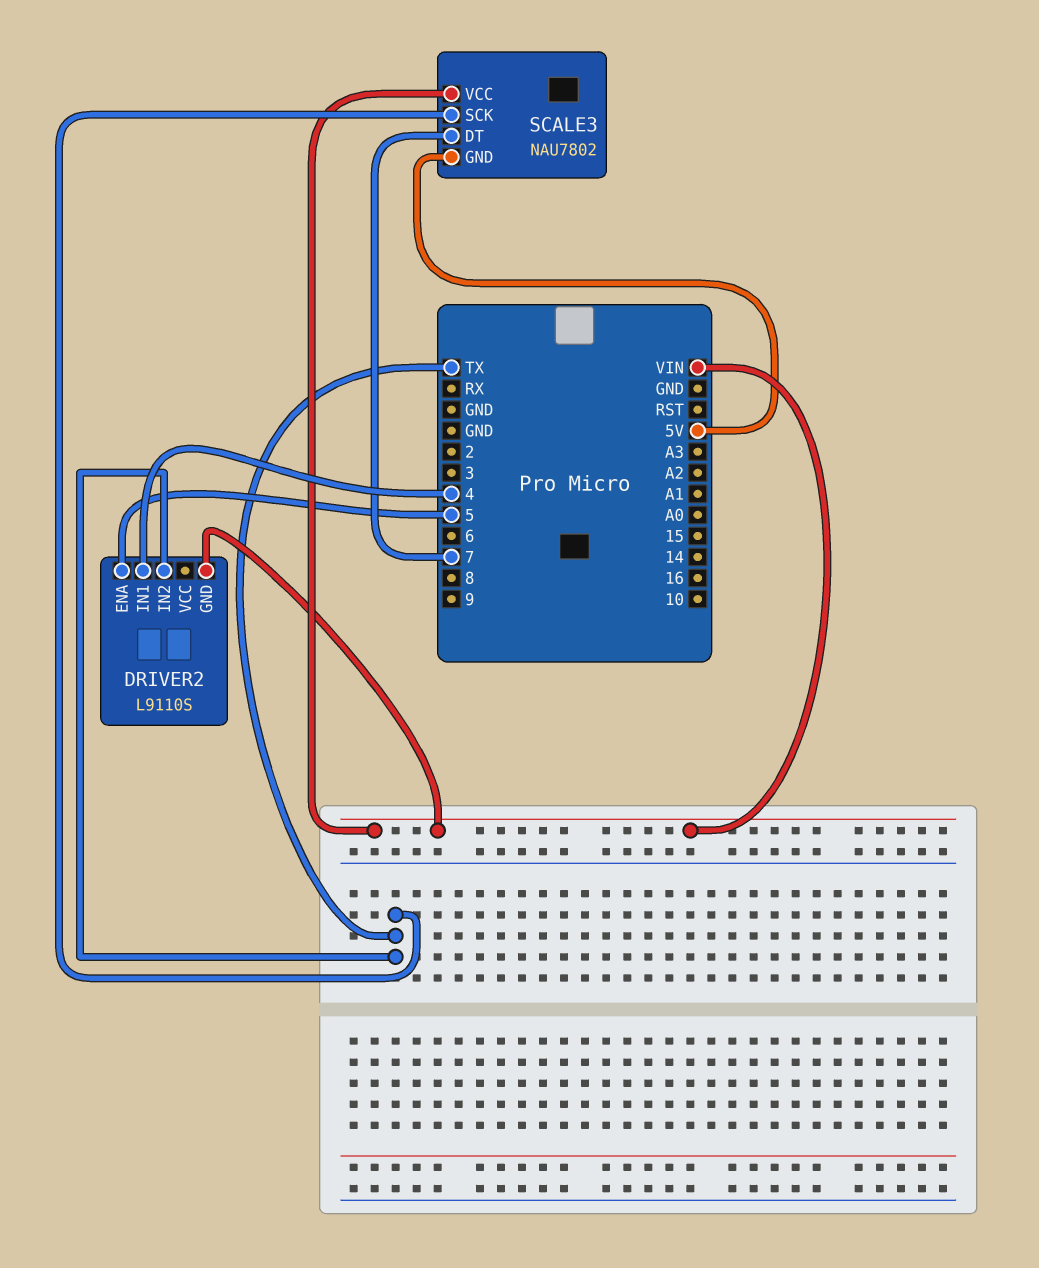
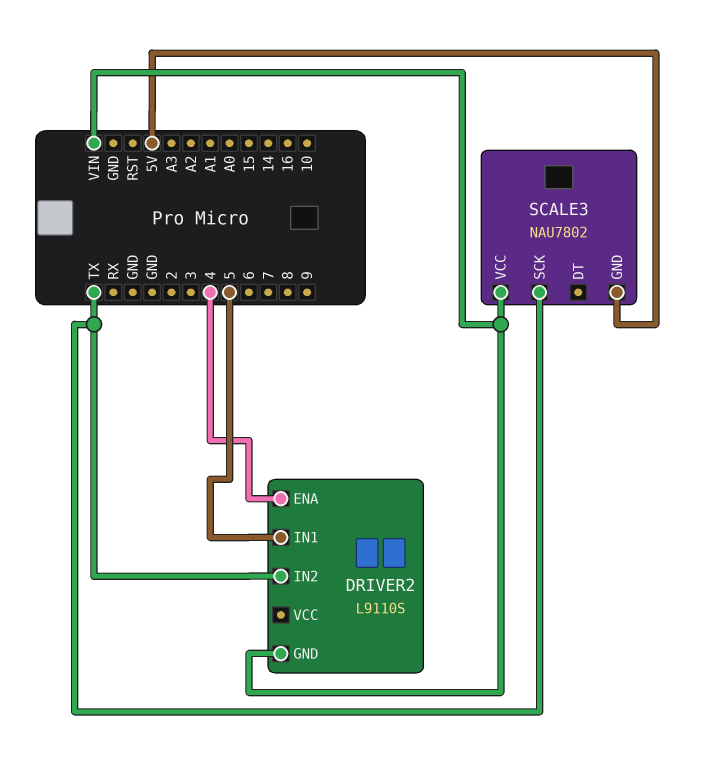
DRIVER2 pin ENA: 5 -> 4
DRIVER2 pin IN1: 4 -> 5
SCALE3 pin DT: 7 -> none

